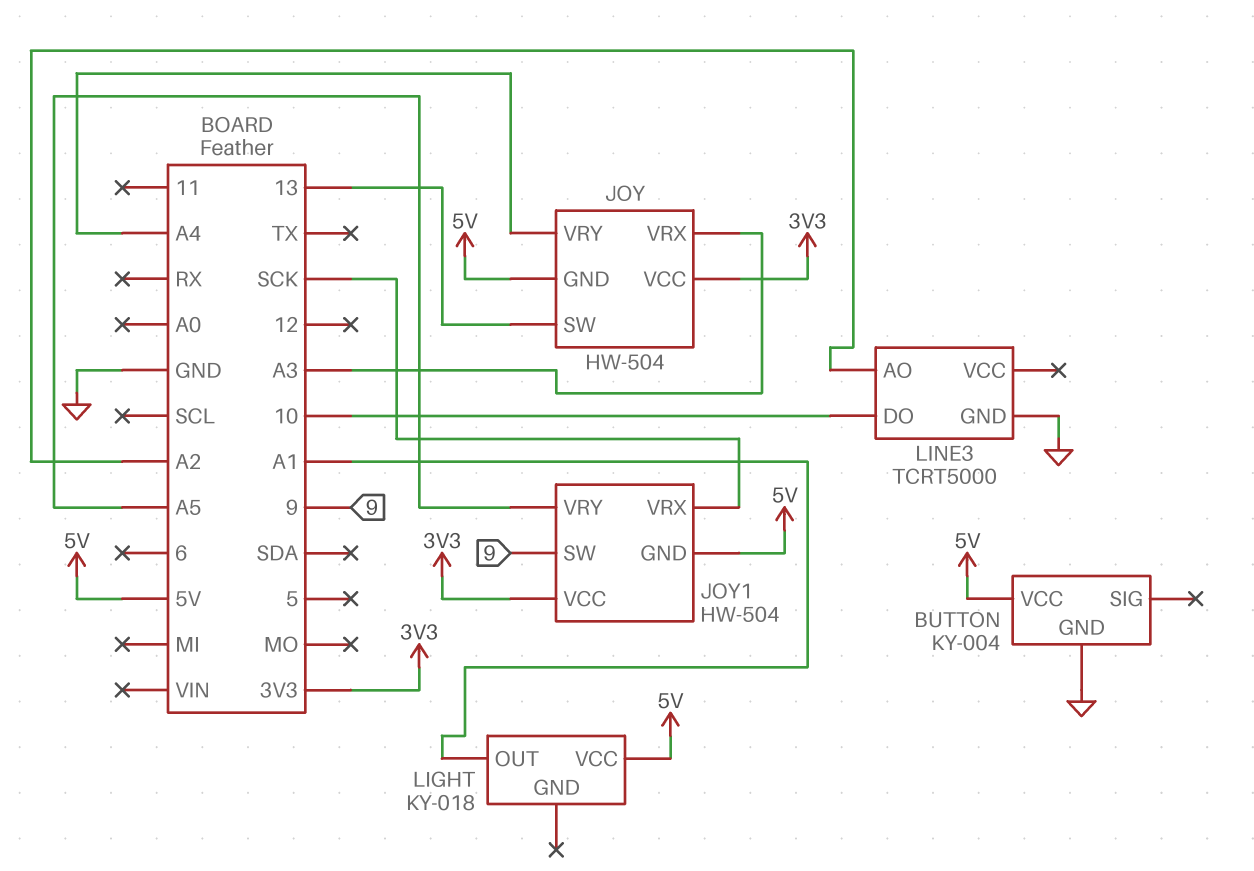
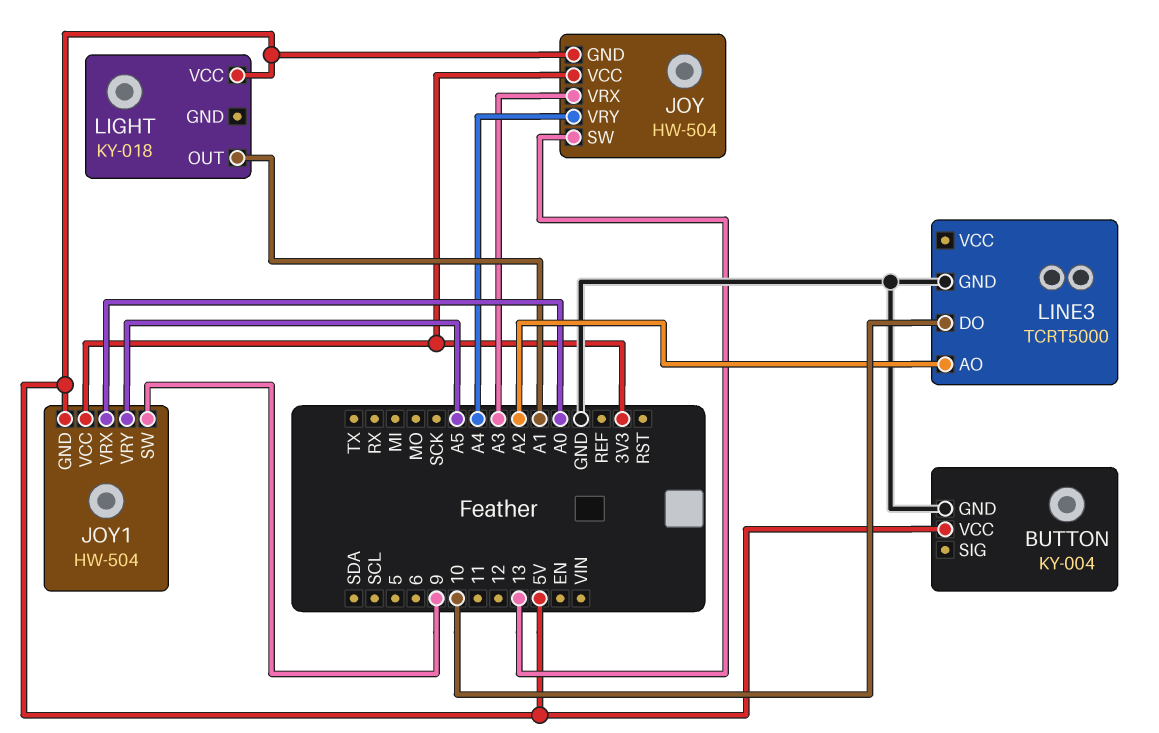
JOY1 pin VRX: SCK -> A0

